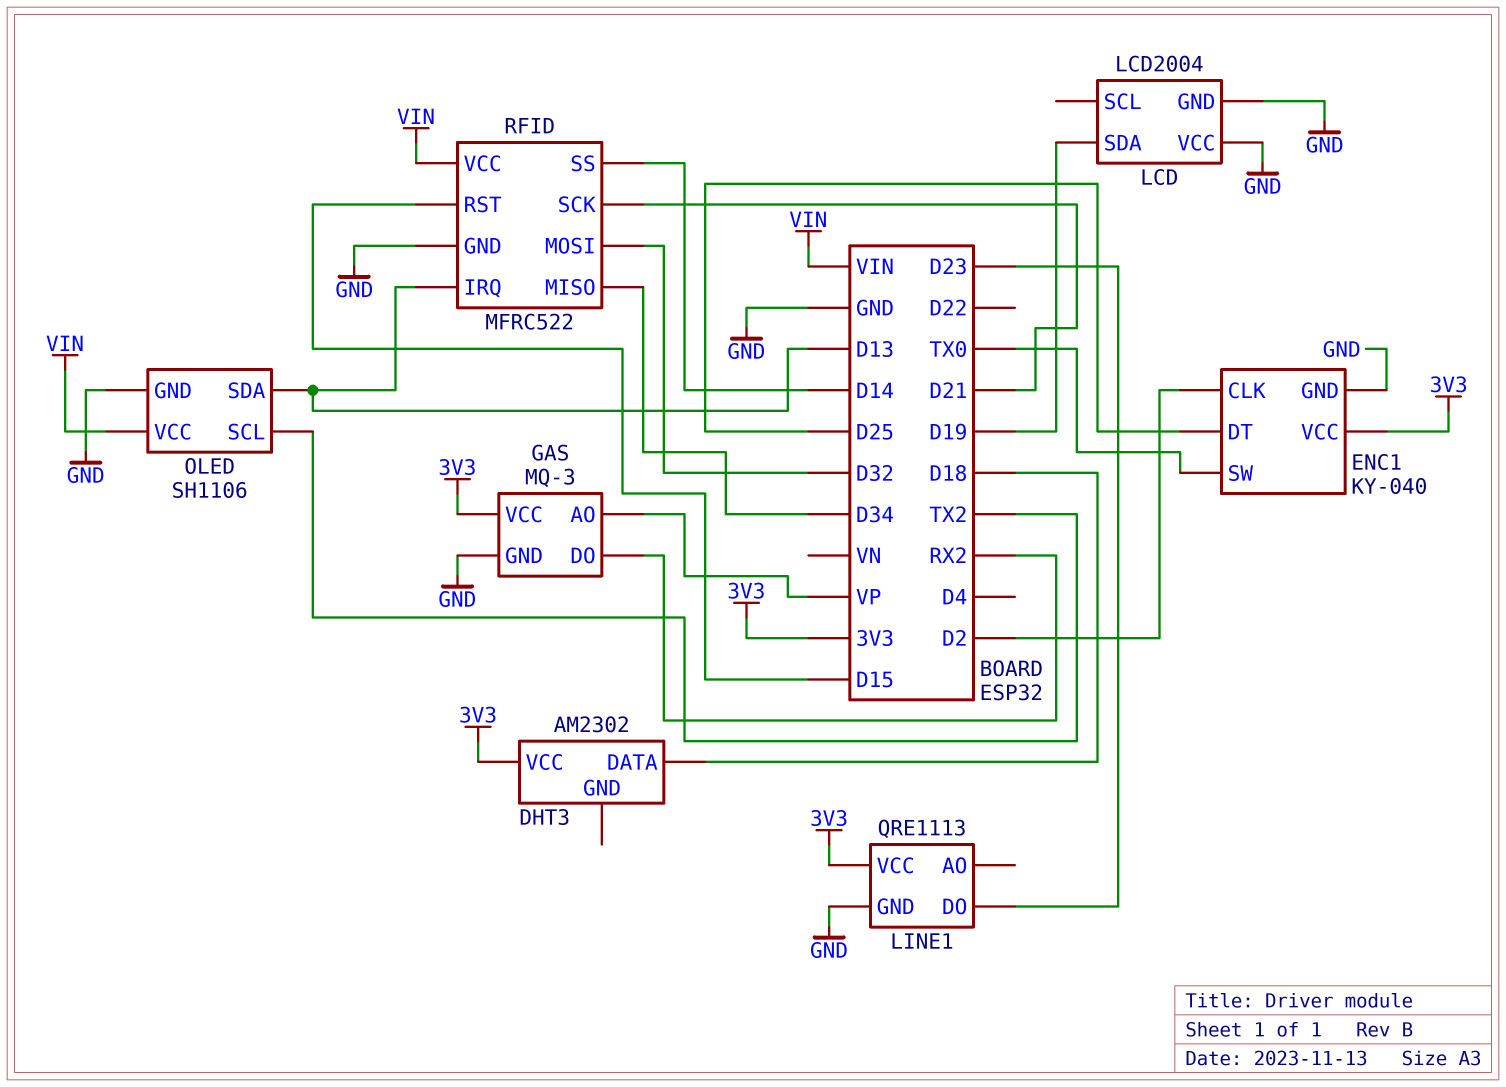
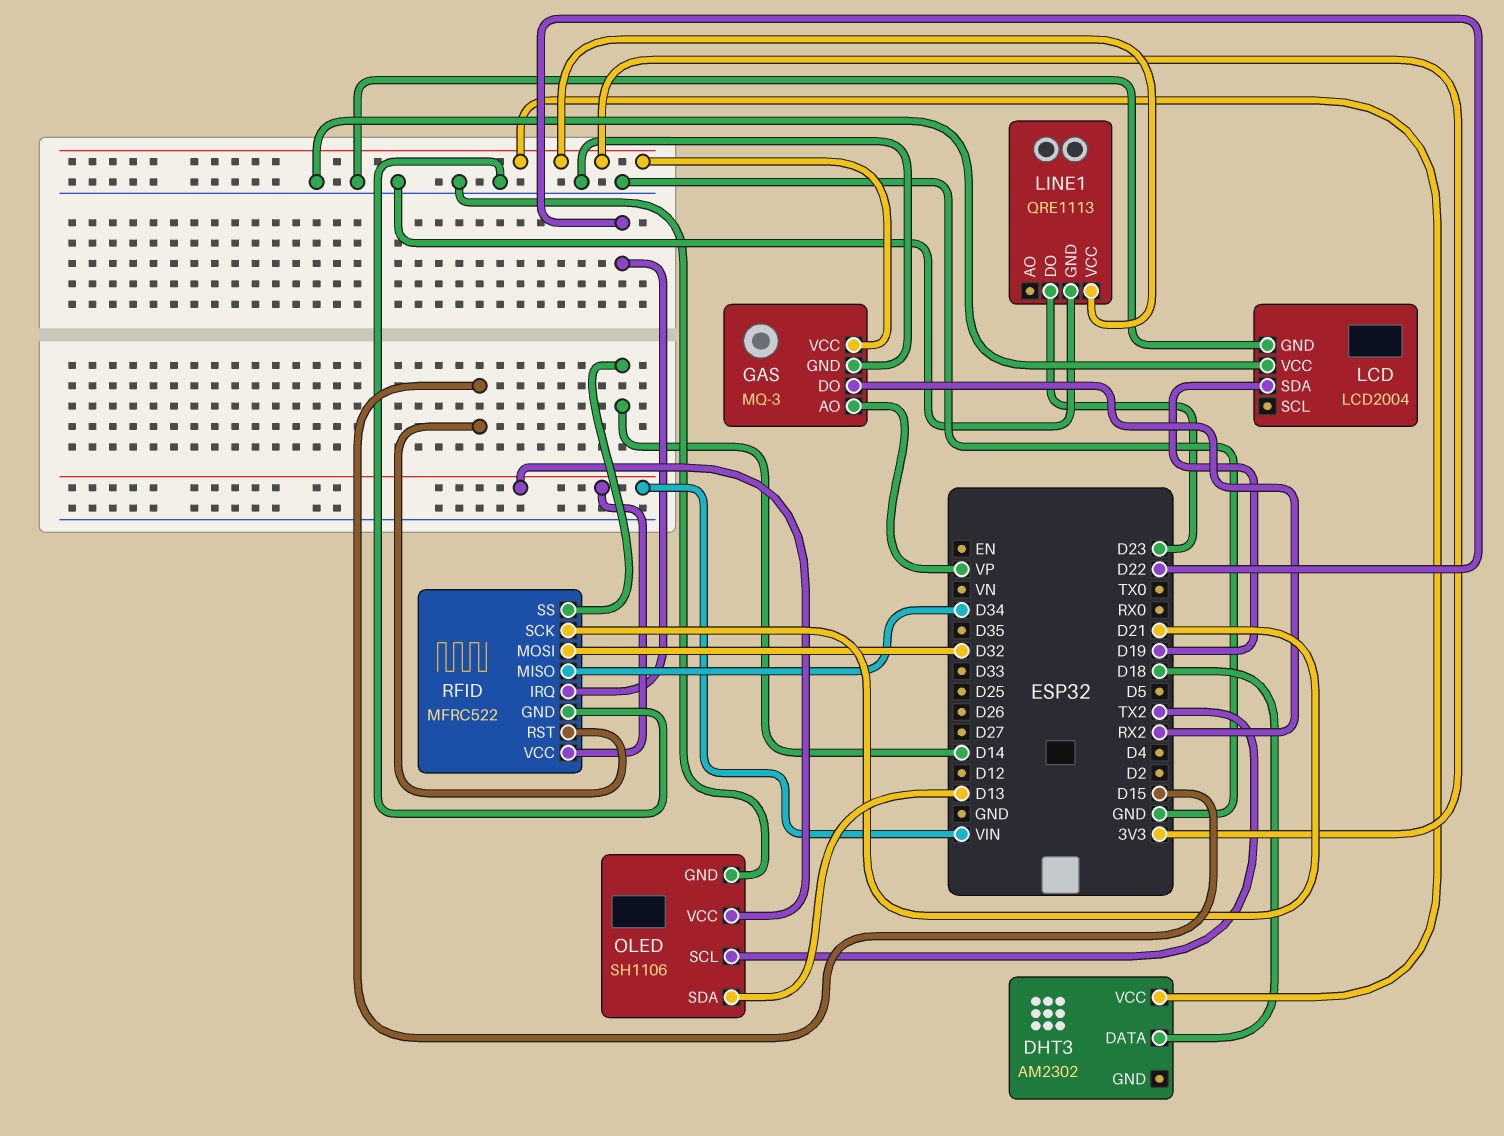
ENC1: KY-040 -> none
ENC1 pin CLK: D2 -> none
ENC1 pin DT: D25 -> none
ENC1 pin GND: GND -> none
ENC1 pin SW: TX0 -> none
ENC1 pin VCC: 3V3 -> none
RFID pin IRQ: D13 -> D22

